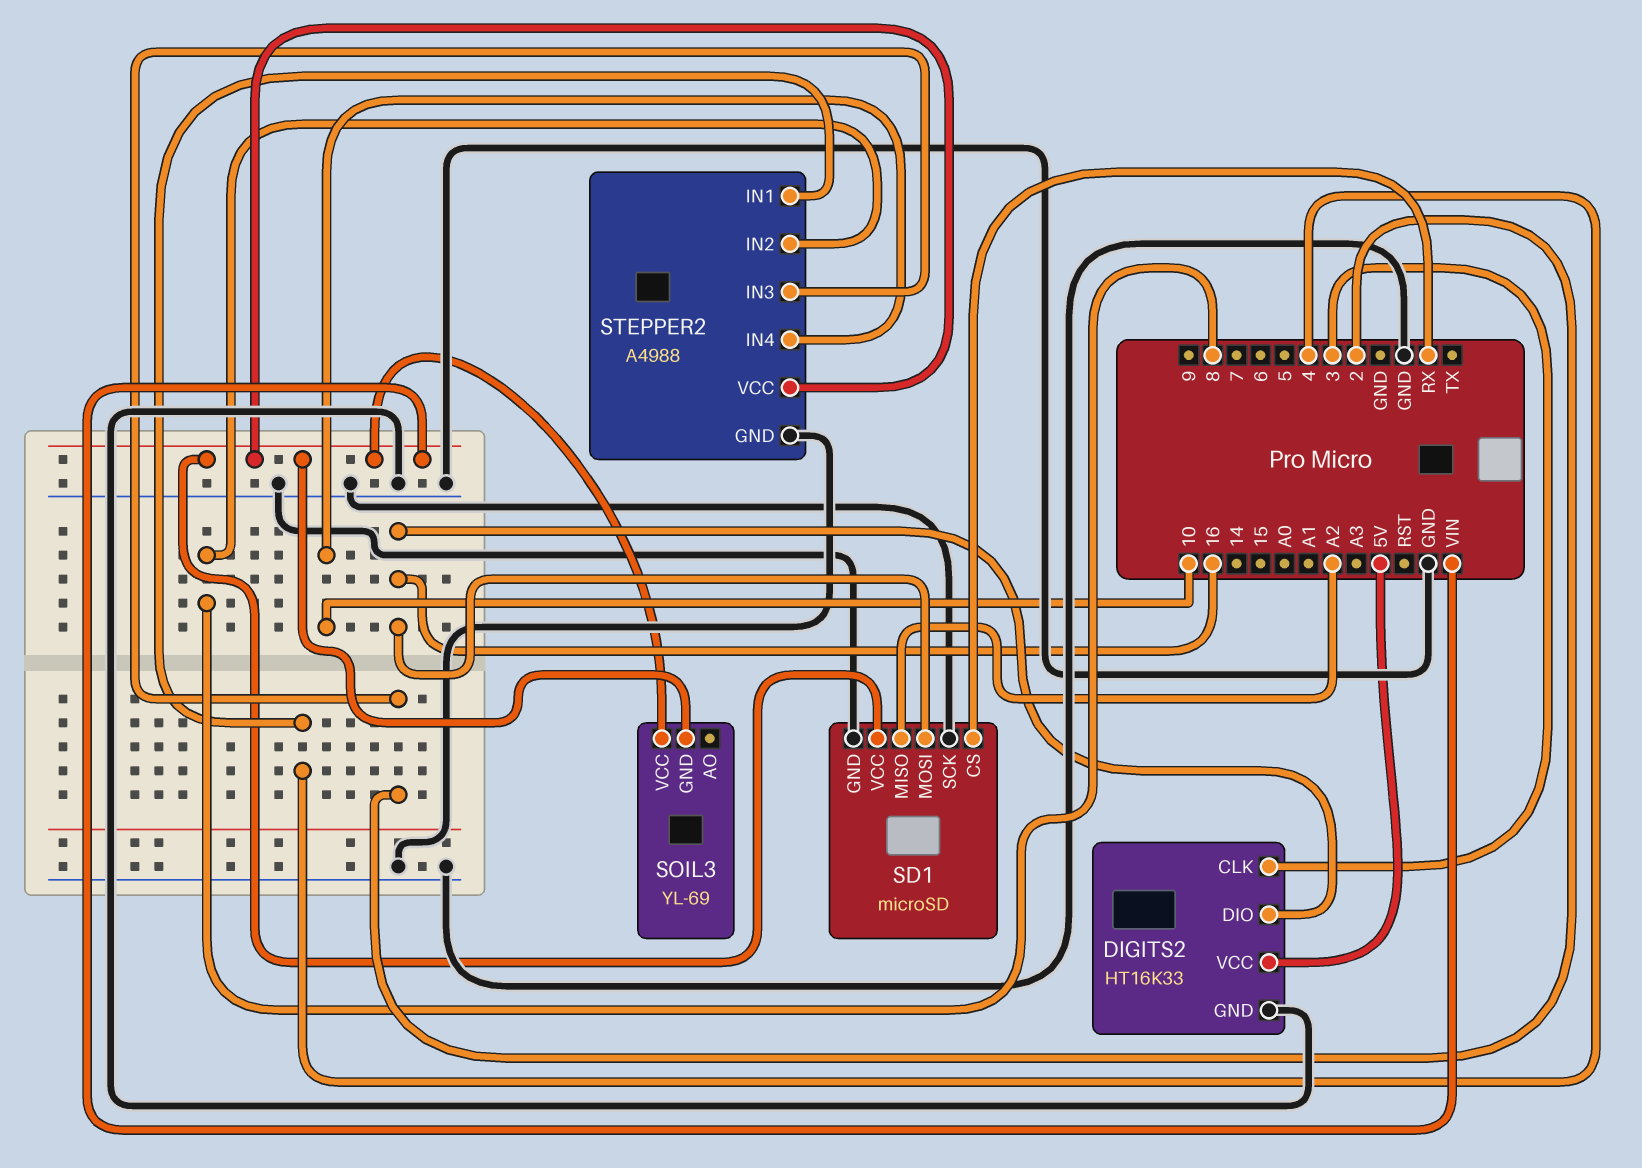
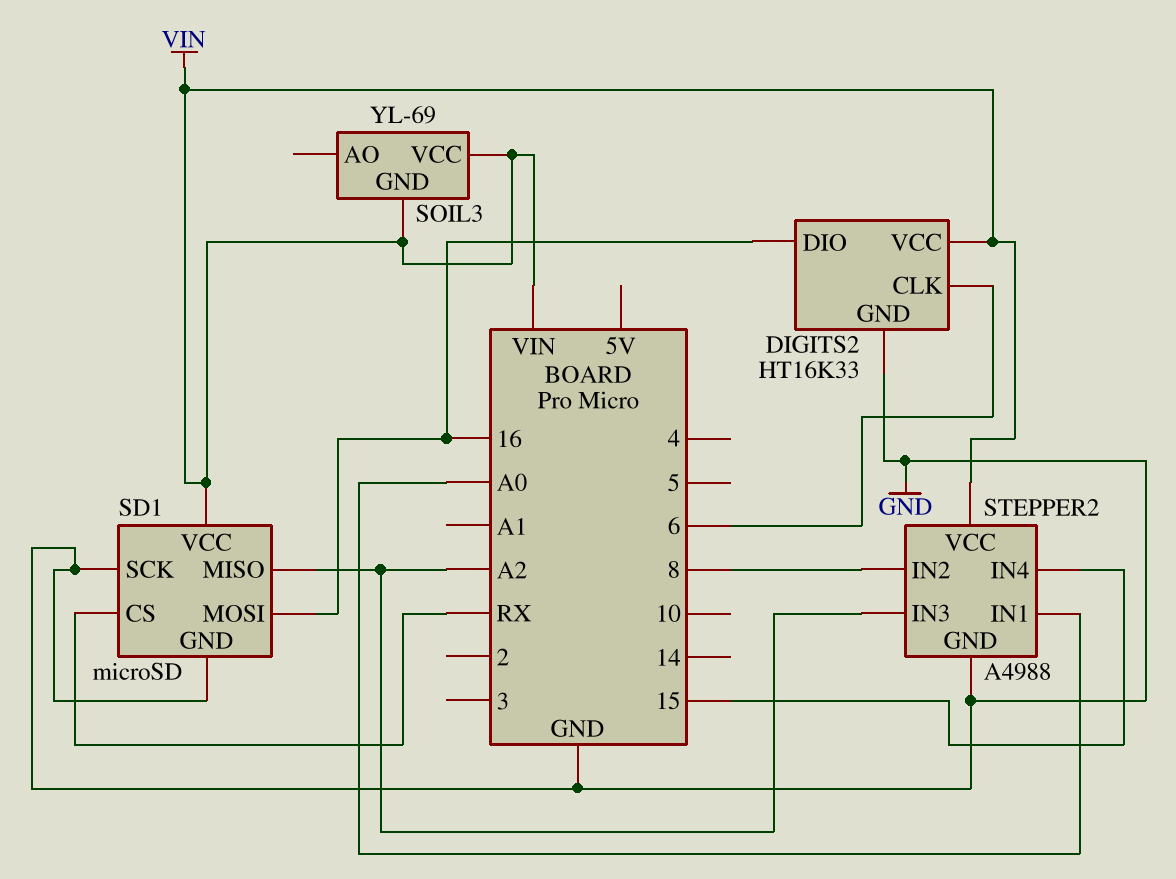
DIGITS2 pin CLK: 3 -> 6
DIGITS2 pin VCC: 5V -> VIN
STEPPER2 pin IN1: 4 -> A0
STEPPER2 pin IN3: 2 -> A2
STEPPER2 pin IN4: 10 -> 15

